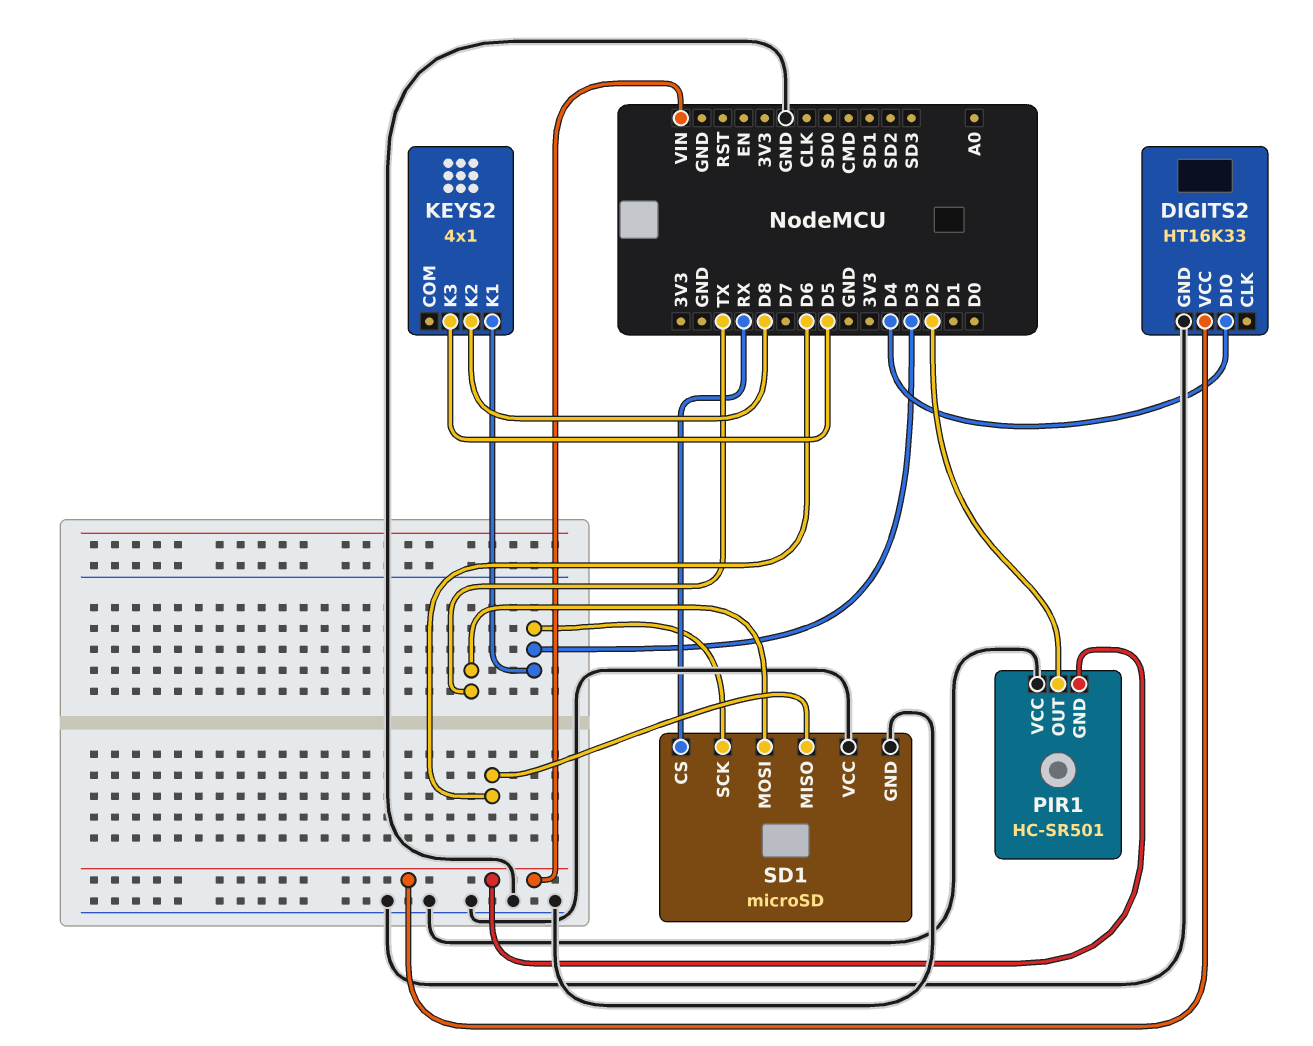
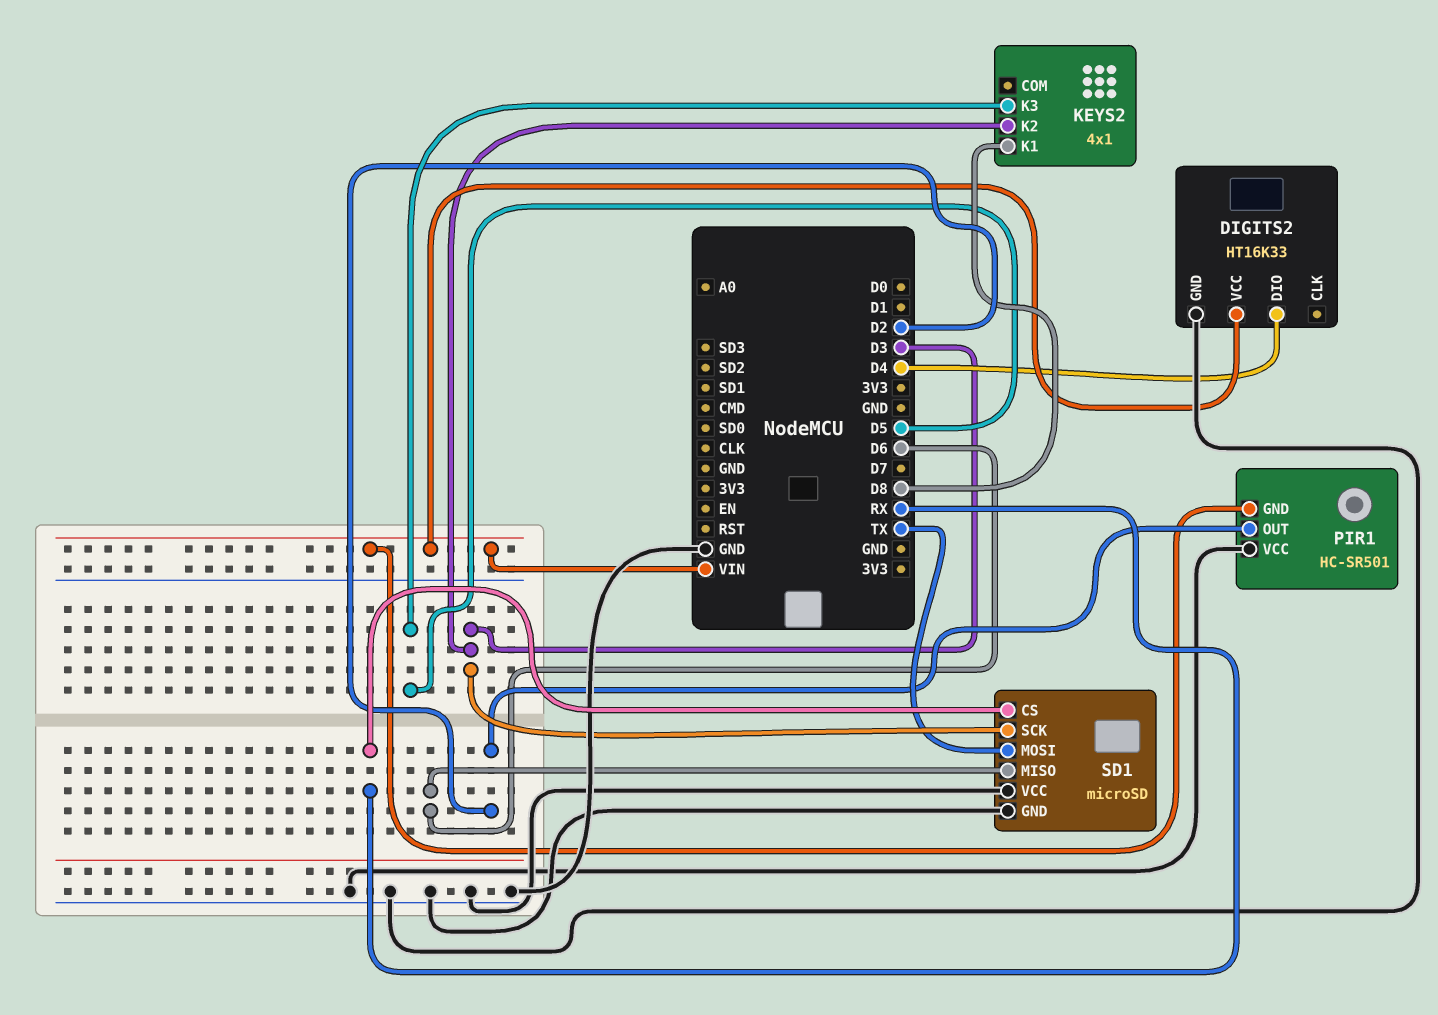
KEYS2 pin K1: D3 -> D8
KEYS2 pin K2: D8 -> D3

